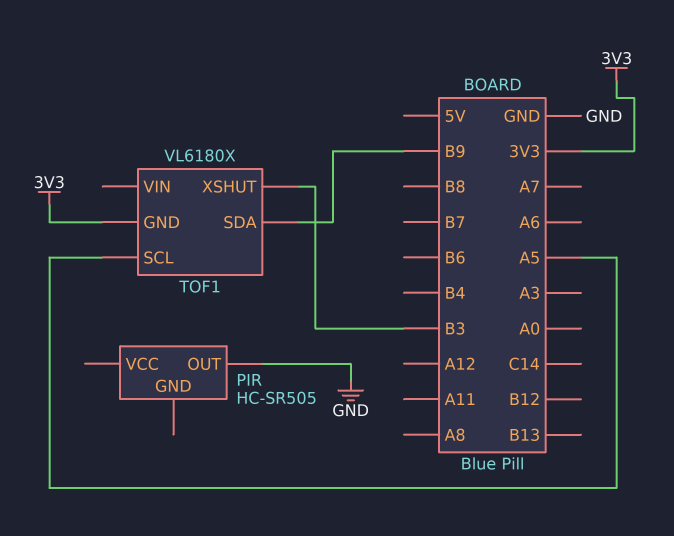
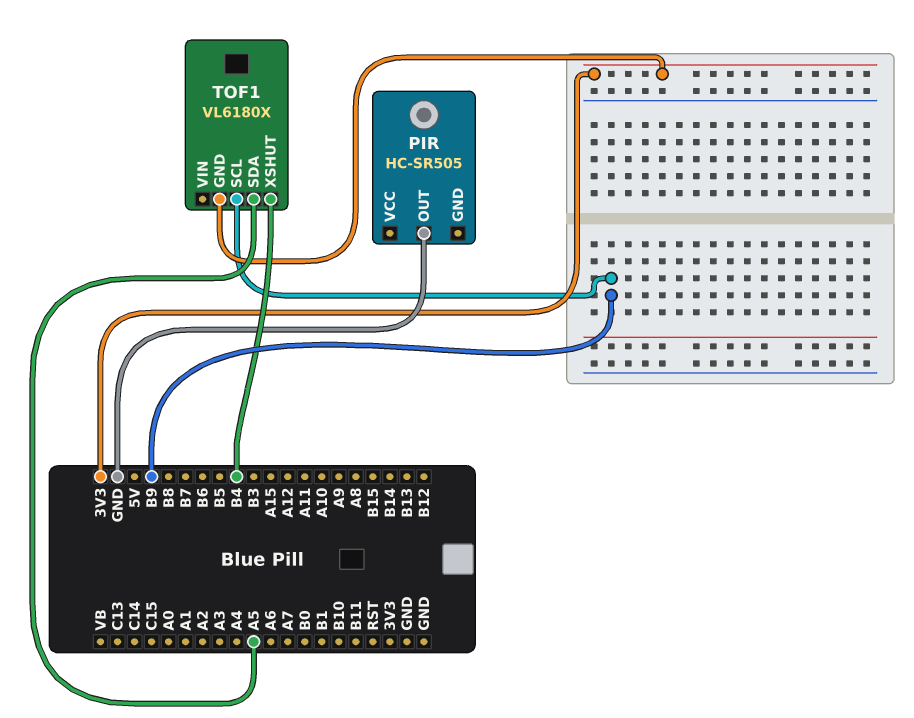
TOF1 pin SCL: A5 -> B9
TOF1 pin SDA: B9 -> A5
TOF1 pin XSHUT: B3 -> B4

